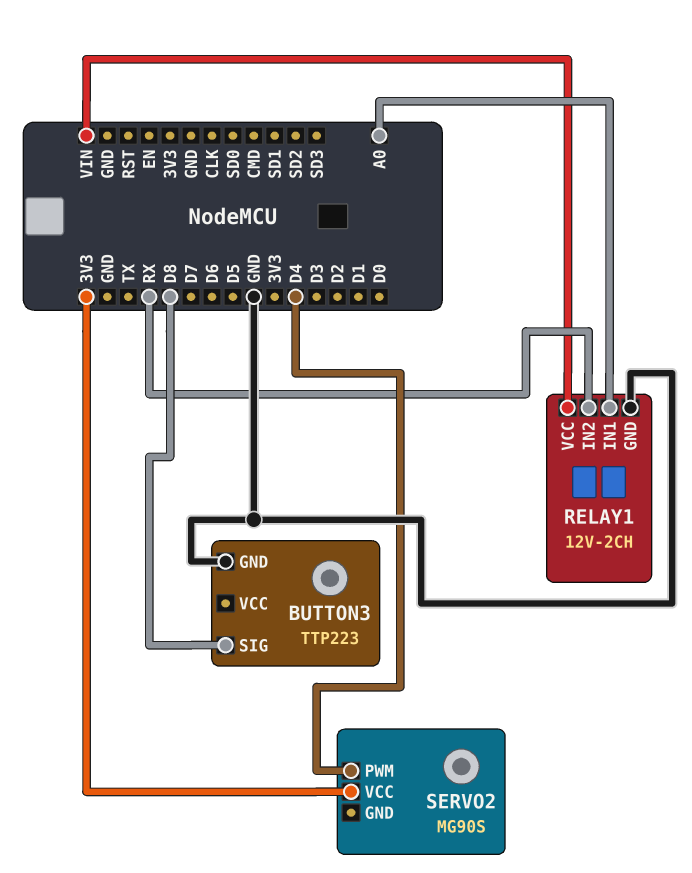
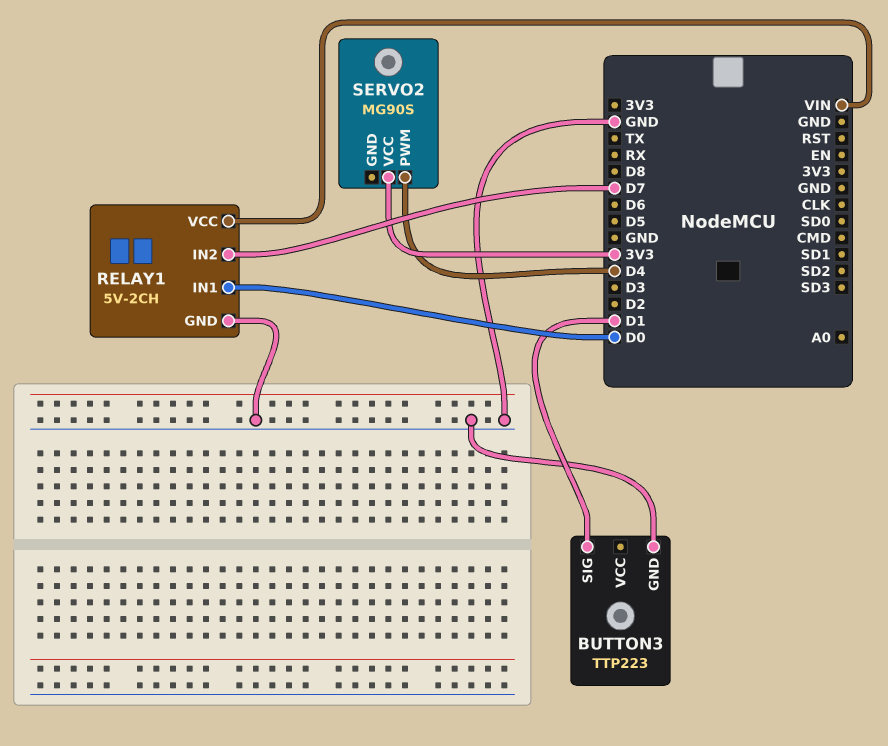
BUTTON3 pin SIG: D8 -> D1
RELAY1: 12V-2CH -> 5V-2CH
RELAY1 pin IN1: A0 -> D0
RELAY1 pin IN2: RX -> D7

